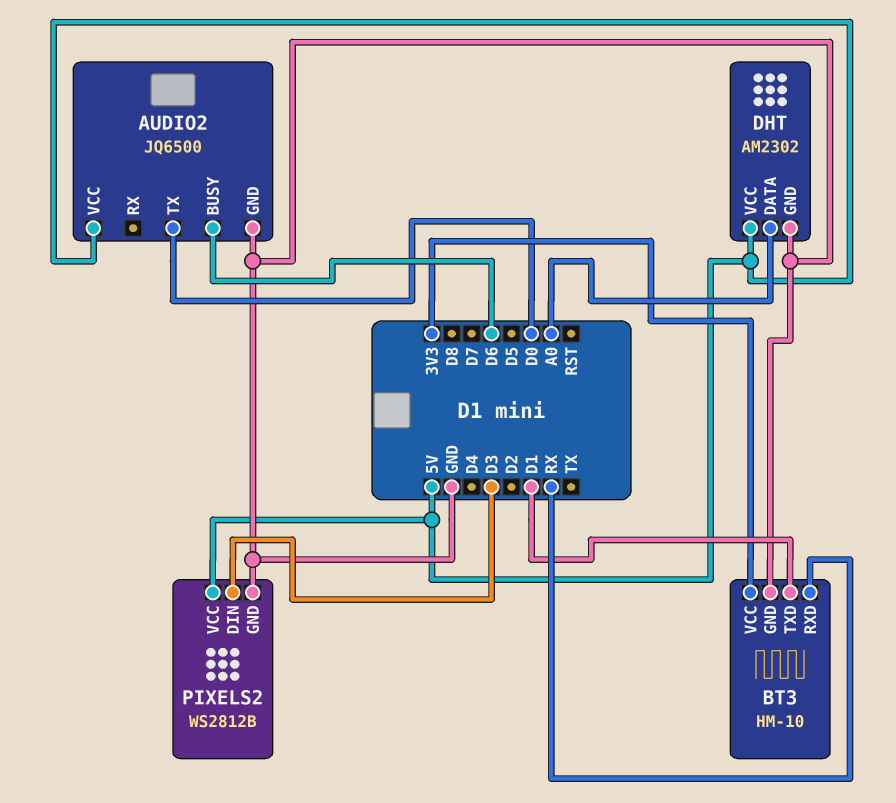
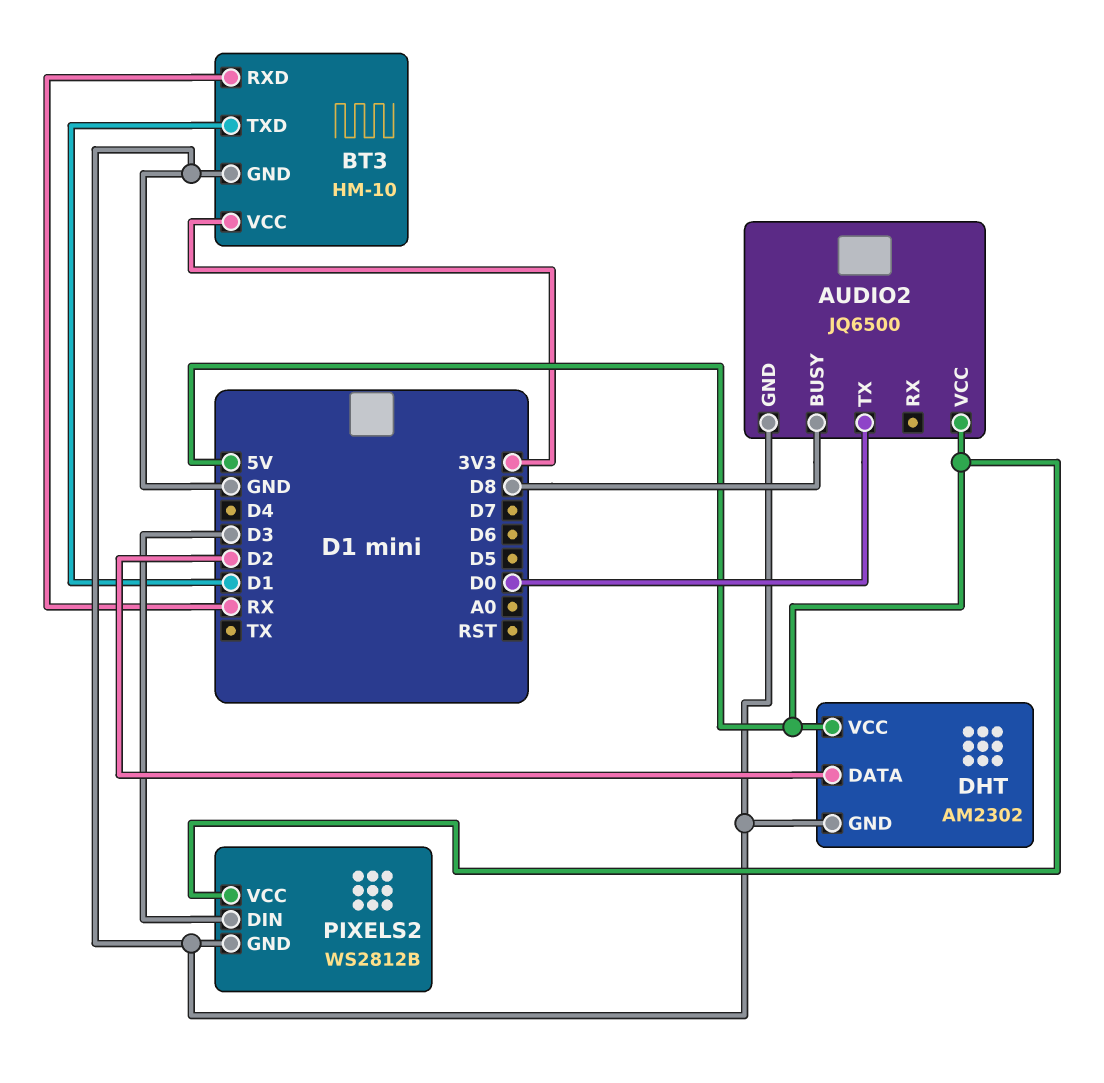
AUDIO2 pin BUSY: D6 -> D8
DHT pin DATA: A0 -> D2

